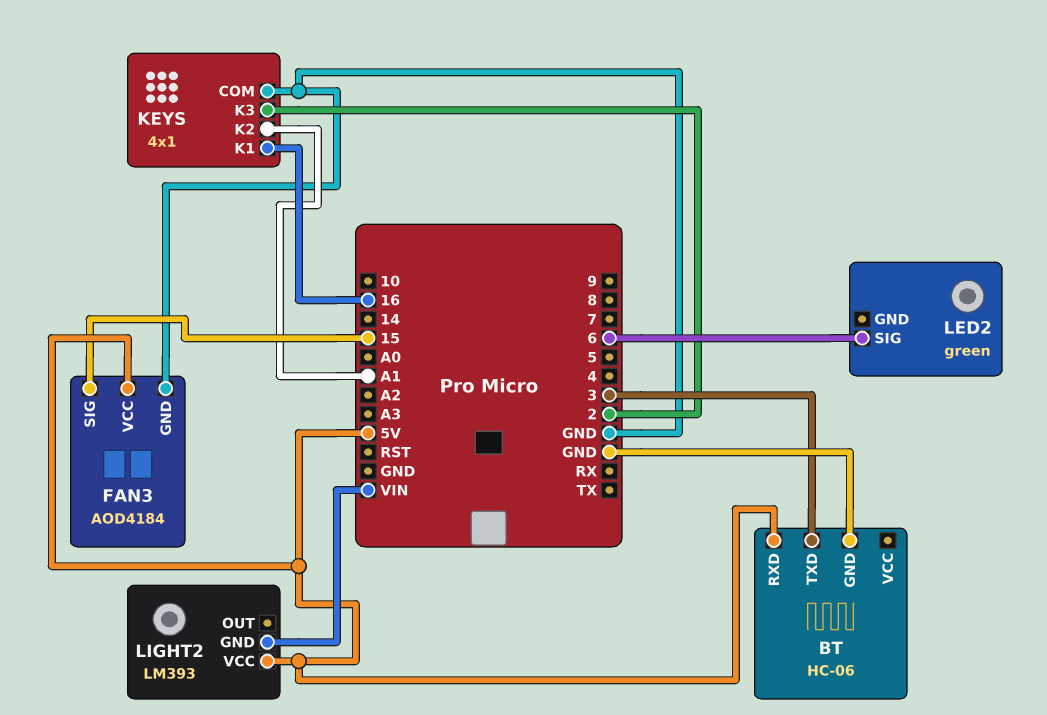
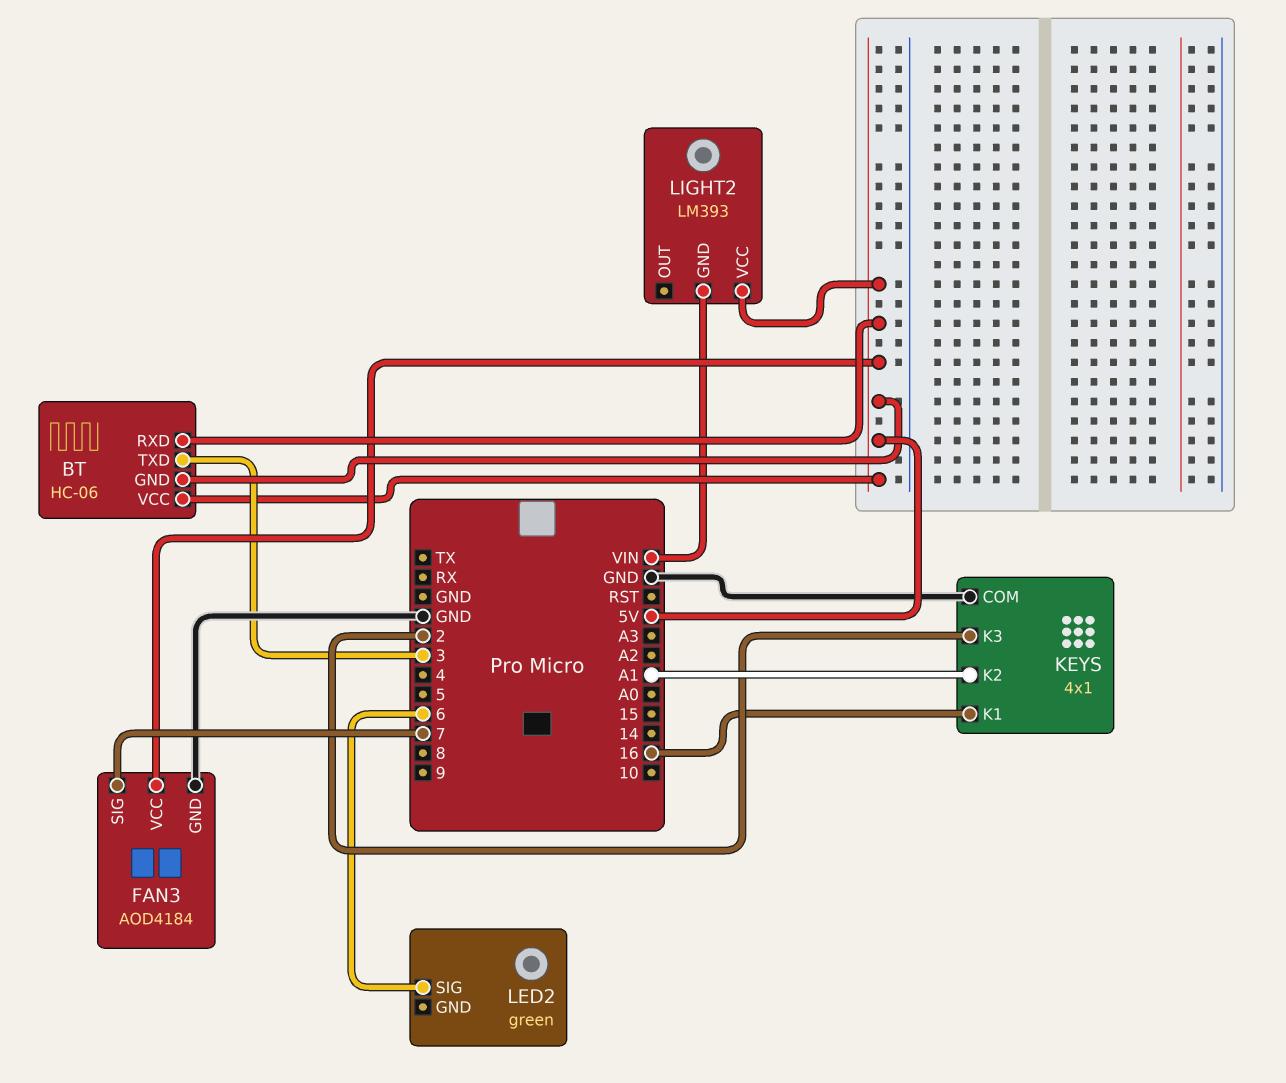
BT pin GND: GND -> 5V
BT pin VCC: none -> 5V
FAN3 pin SIG: 15 -> 7

